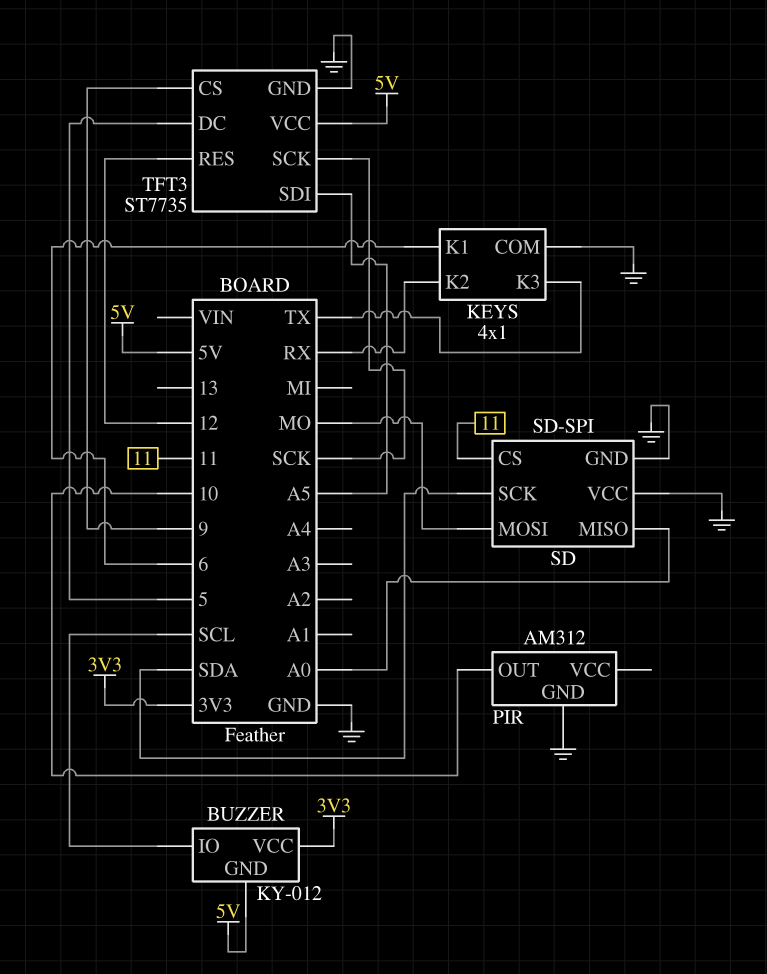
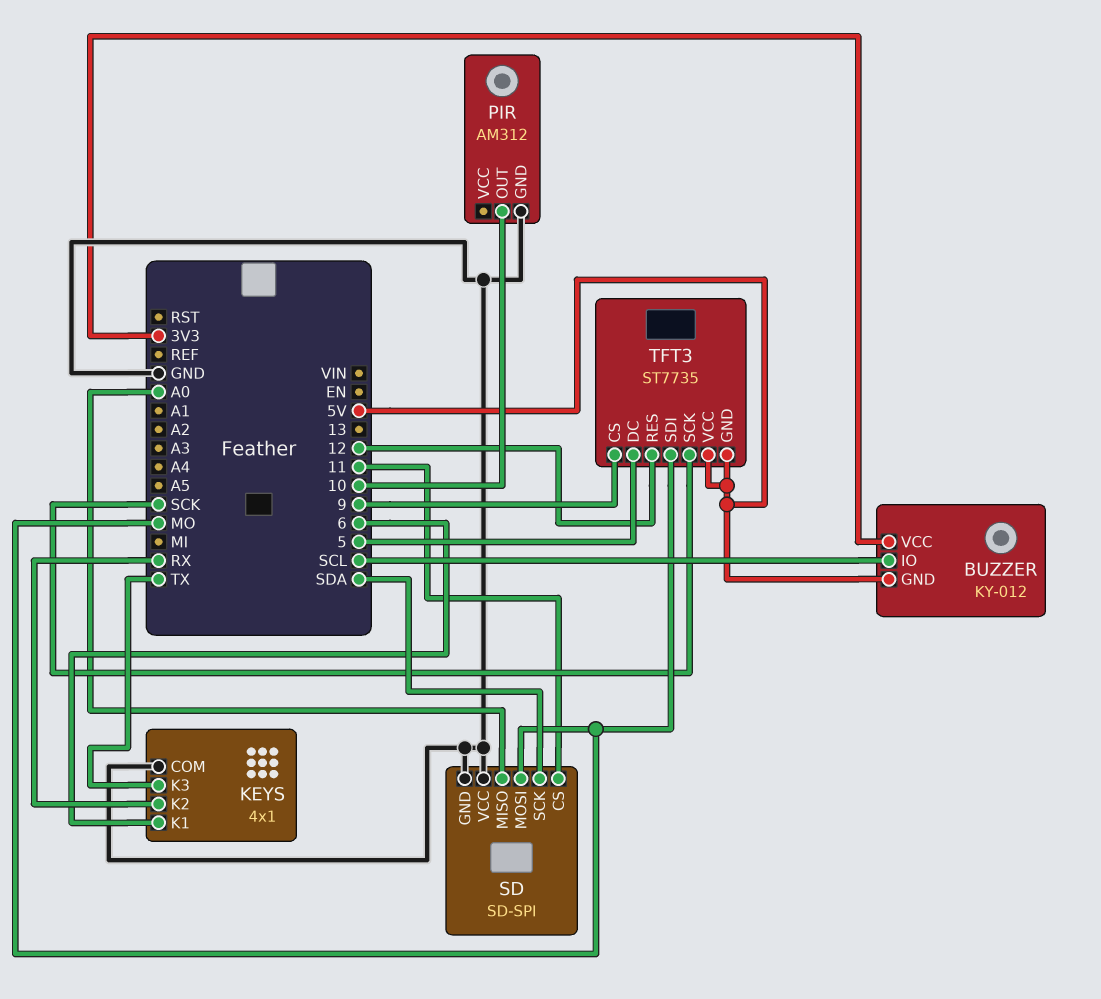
TFT3 pin GND: GND -> 5V
TFT3 pin SDI: A5 -> MO

